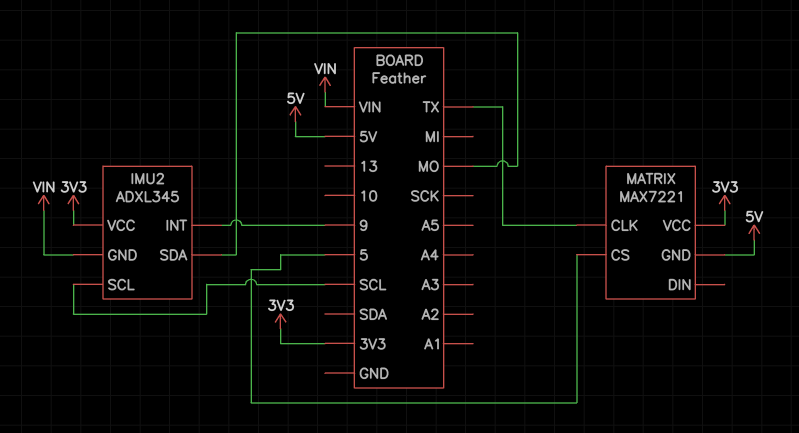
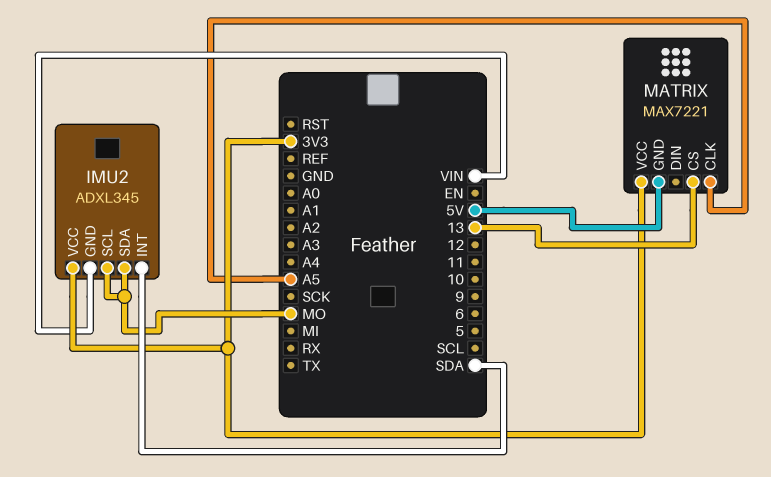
IMU2 pin INT: 9 -> SDA
IMU2 pin SCL: SCL -> MO
MATRIX pin CLK: TX -> A5
MATRIX pin CS: 5 -> 13

